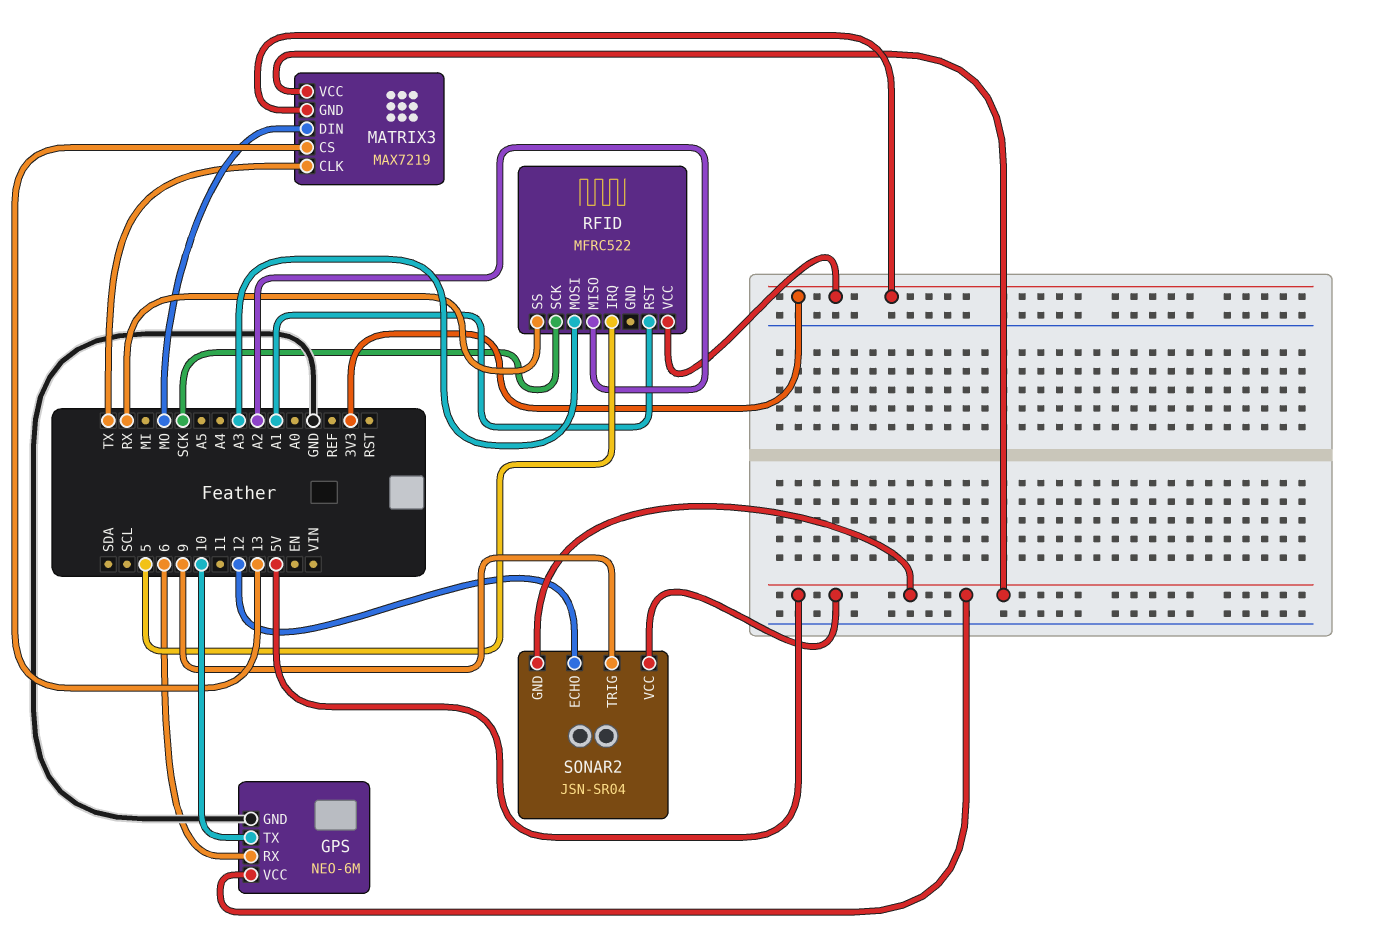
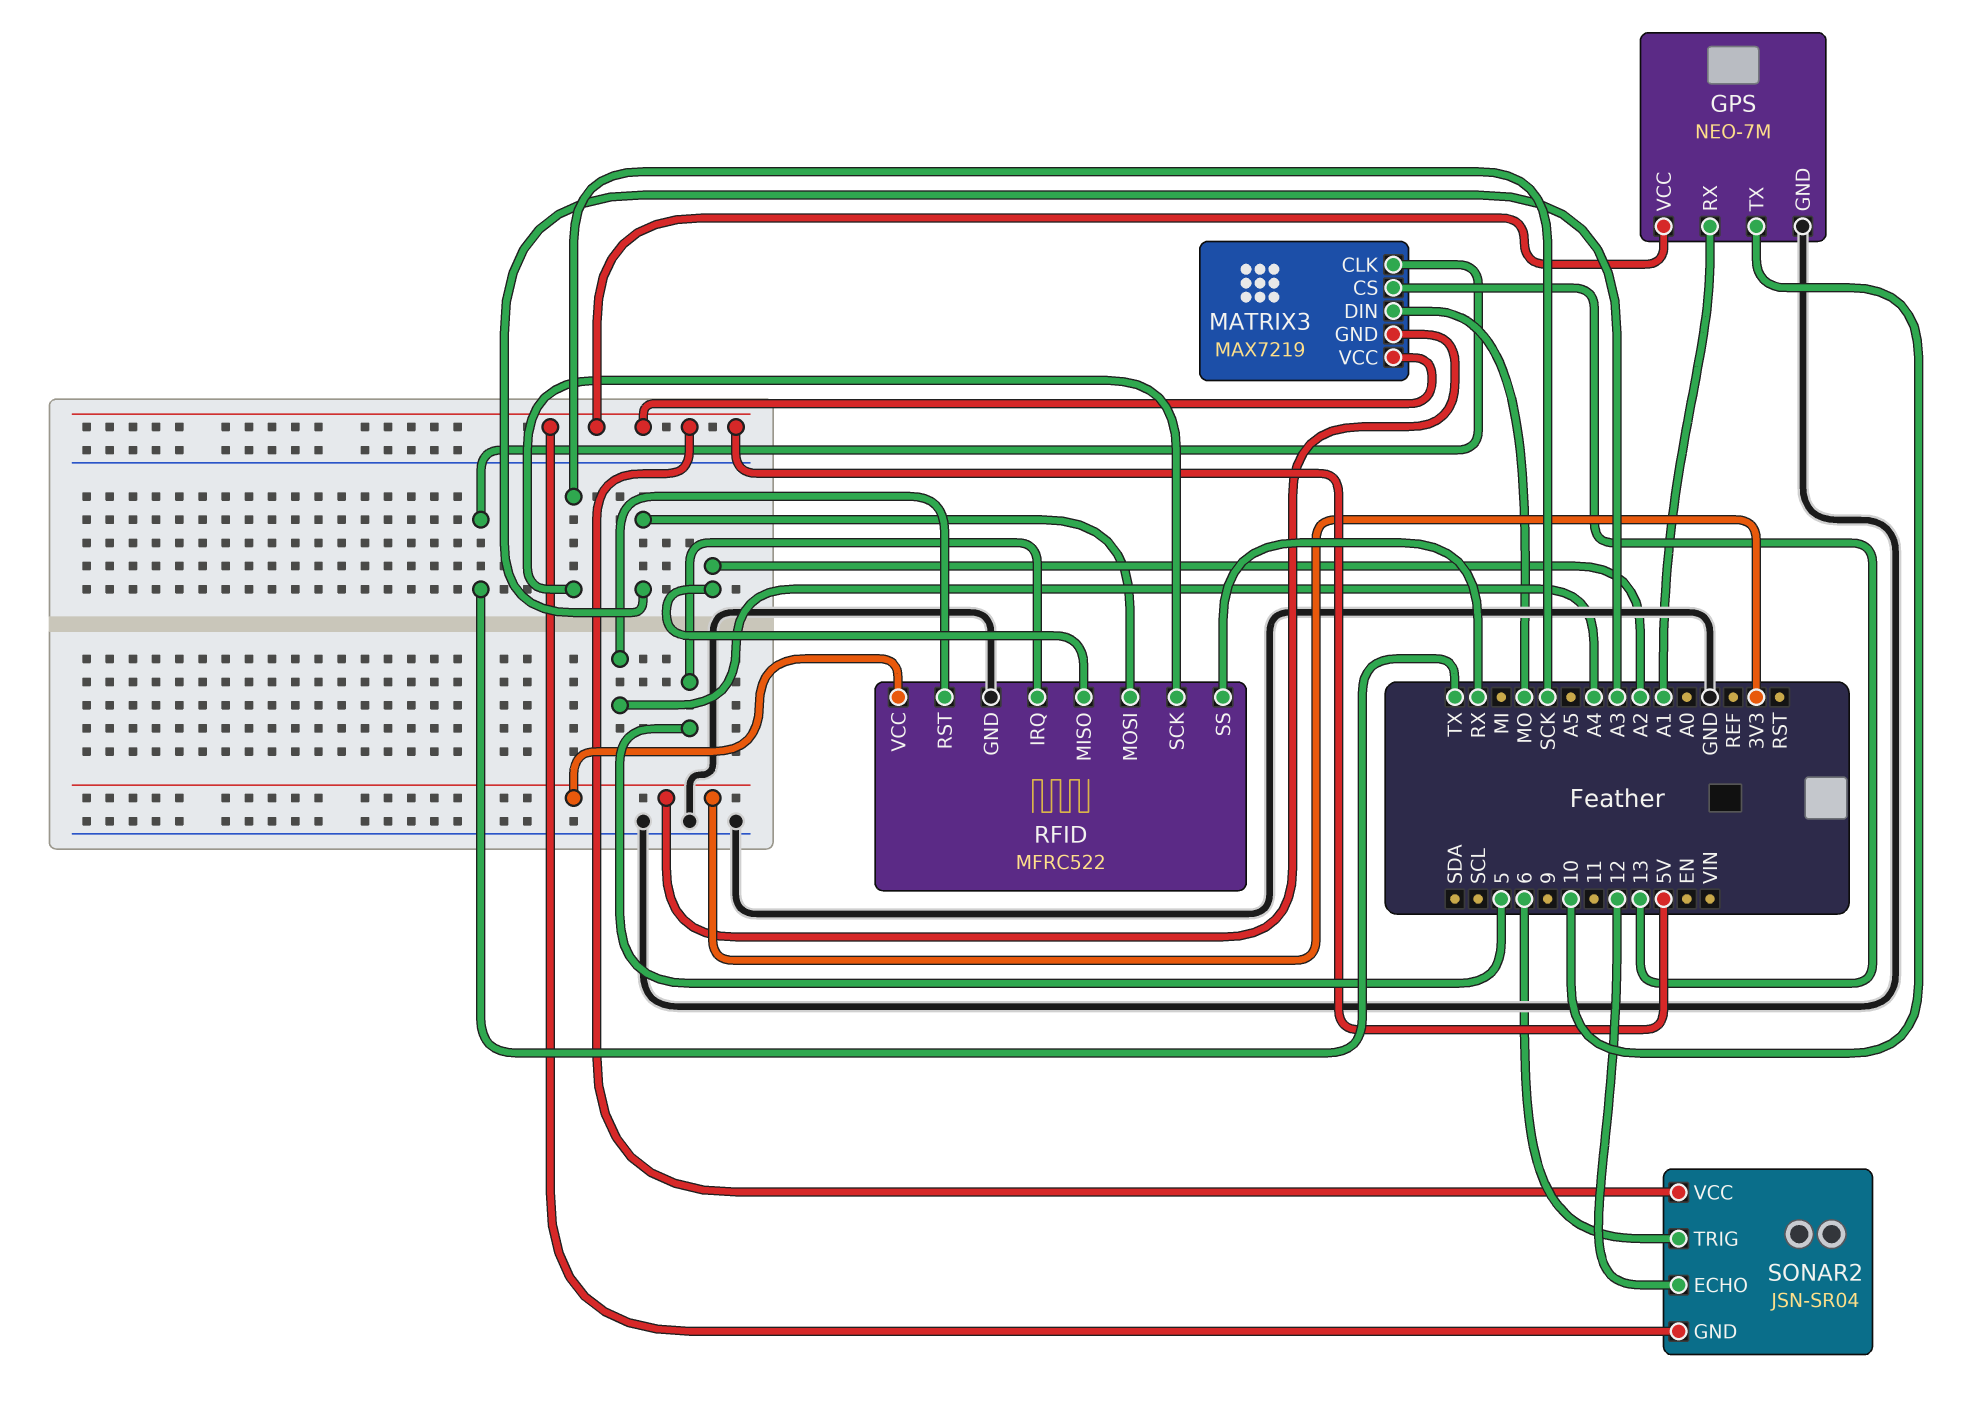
GPS: NEO-6M -> NEO-7M
GPS pin RX: 6 -> A1
RFID pin GND: none -> GND
RFID pin RST: A1 -> A4
SONAR2 pin TRIG: 9 -> 6

